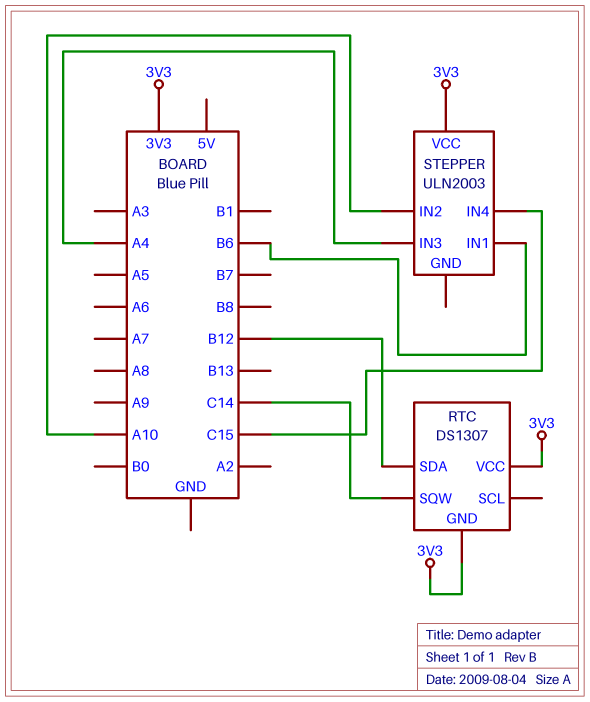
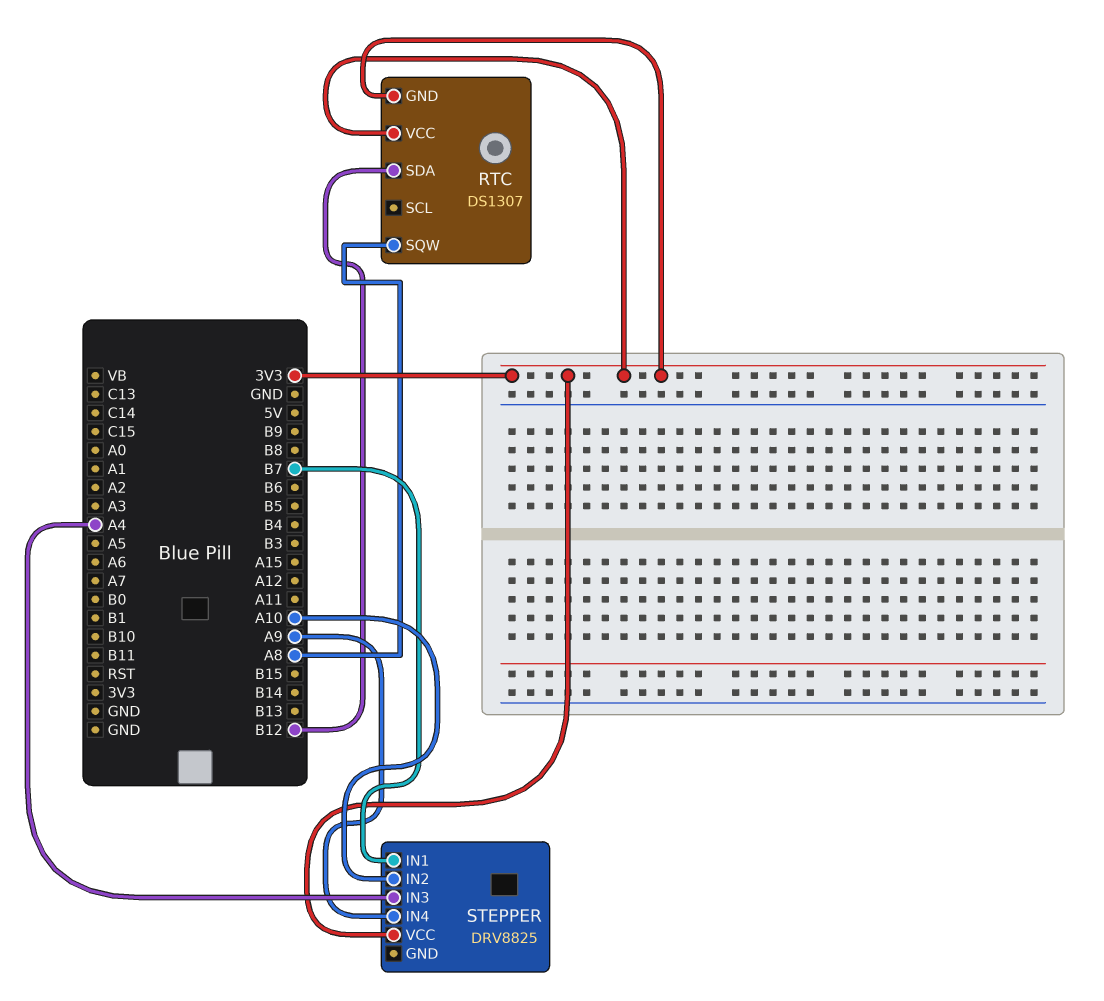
RTC pin SQW: C14 -> A8
STEPPER: ULN2003 -> DRV8825
STEPPER pin IN1: B6 -> B7
STEPPER pin IN4: C15 -> A9

